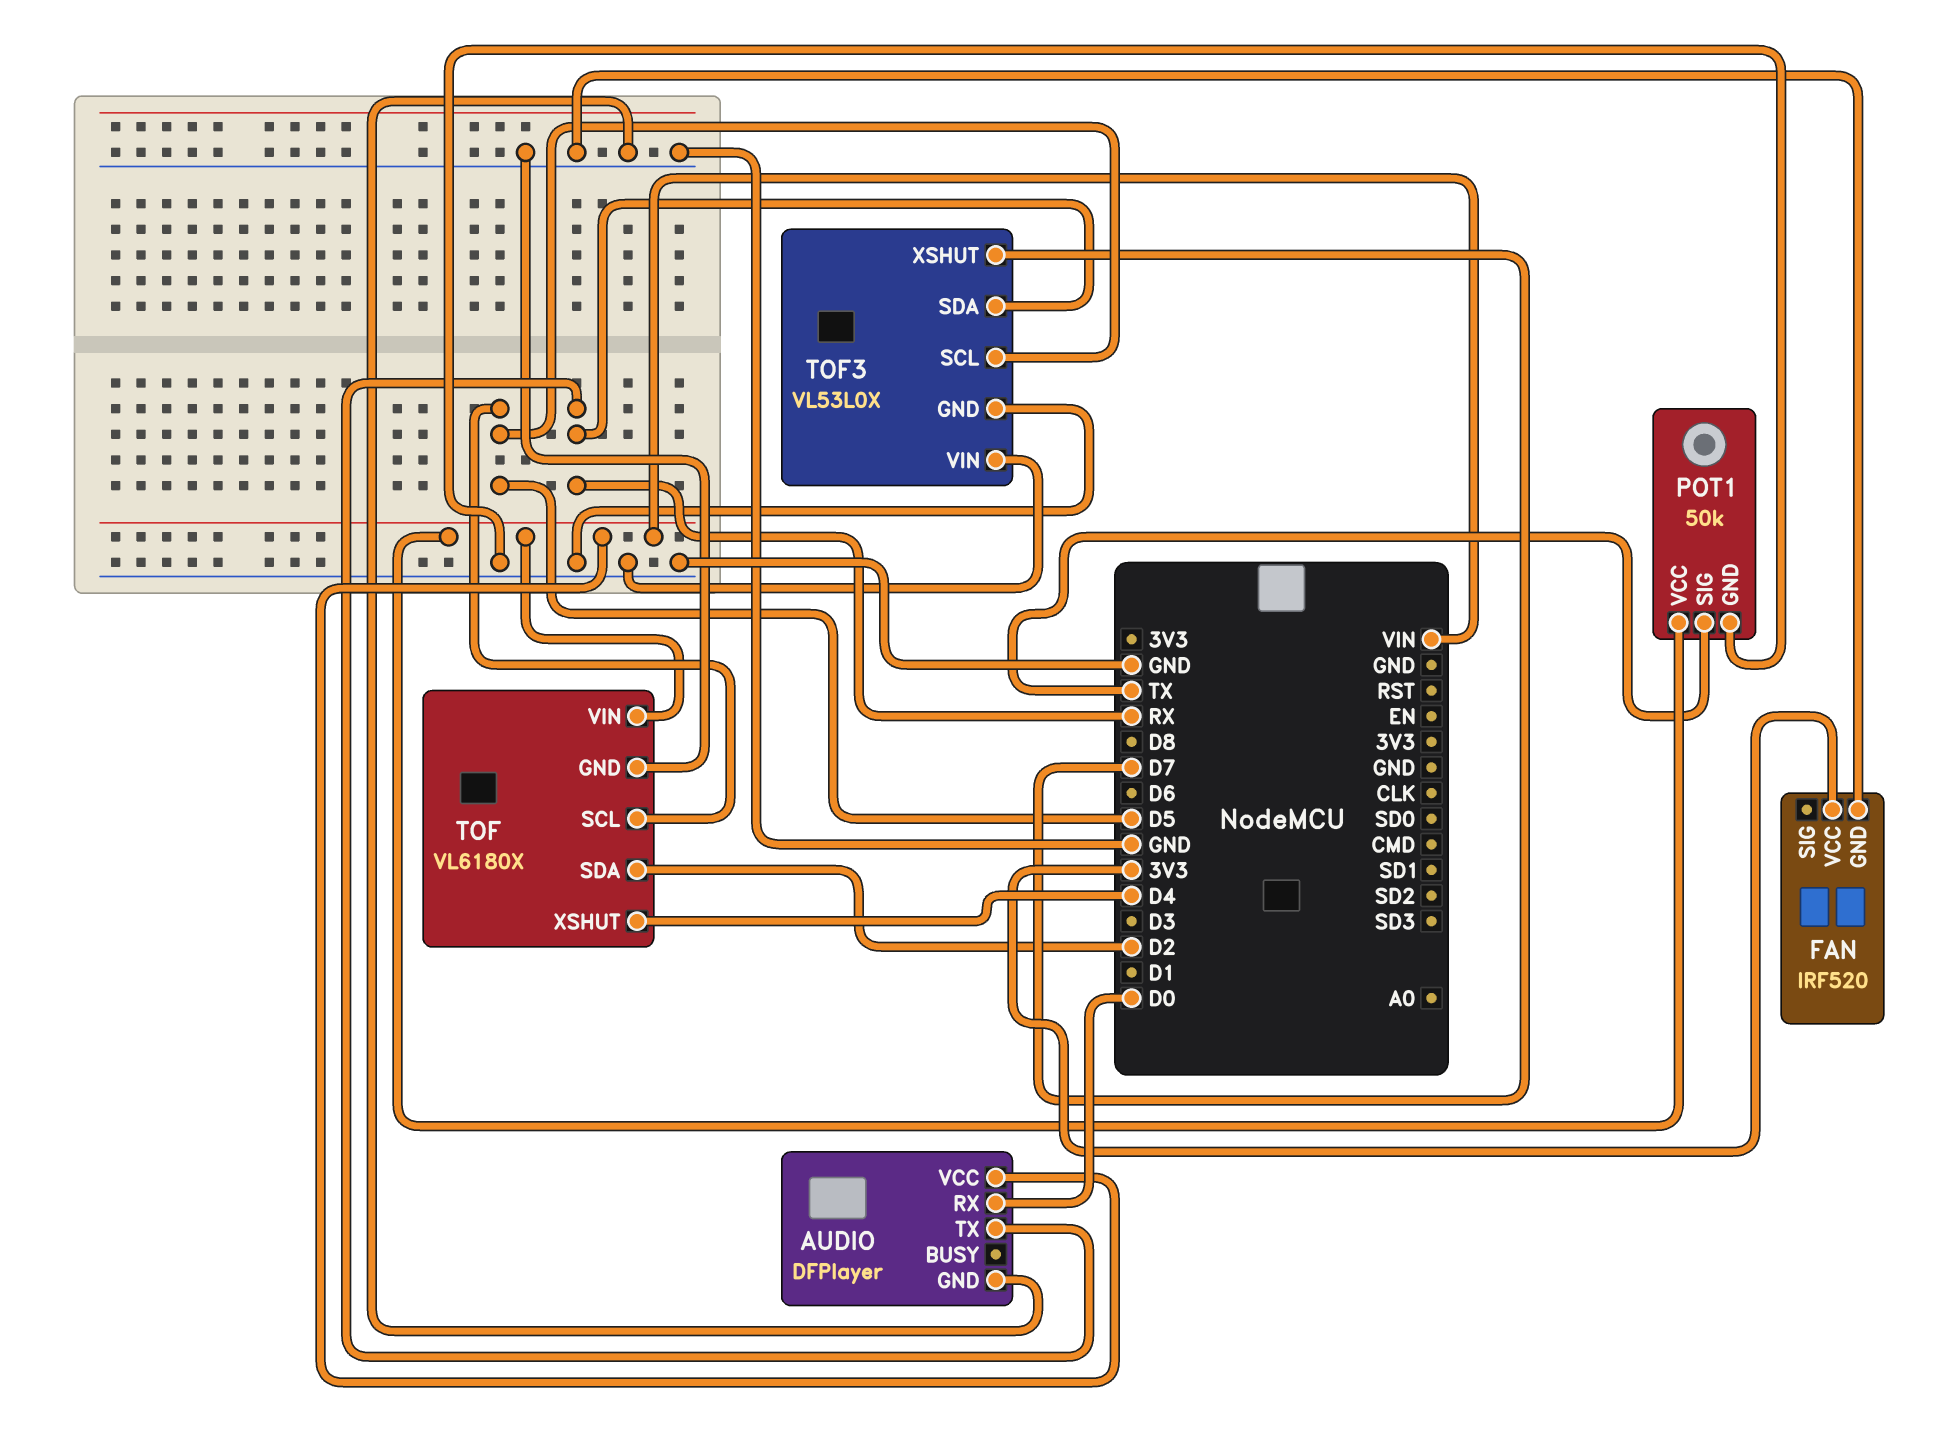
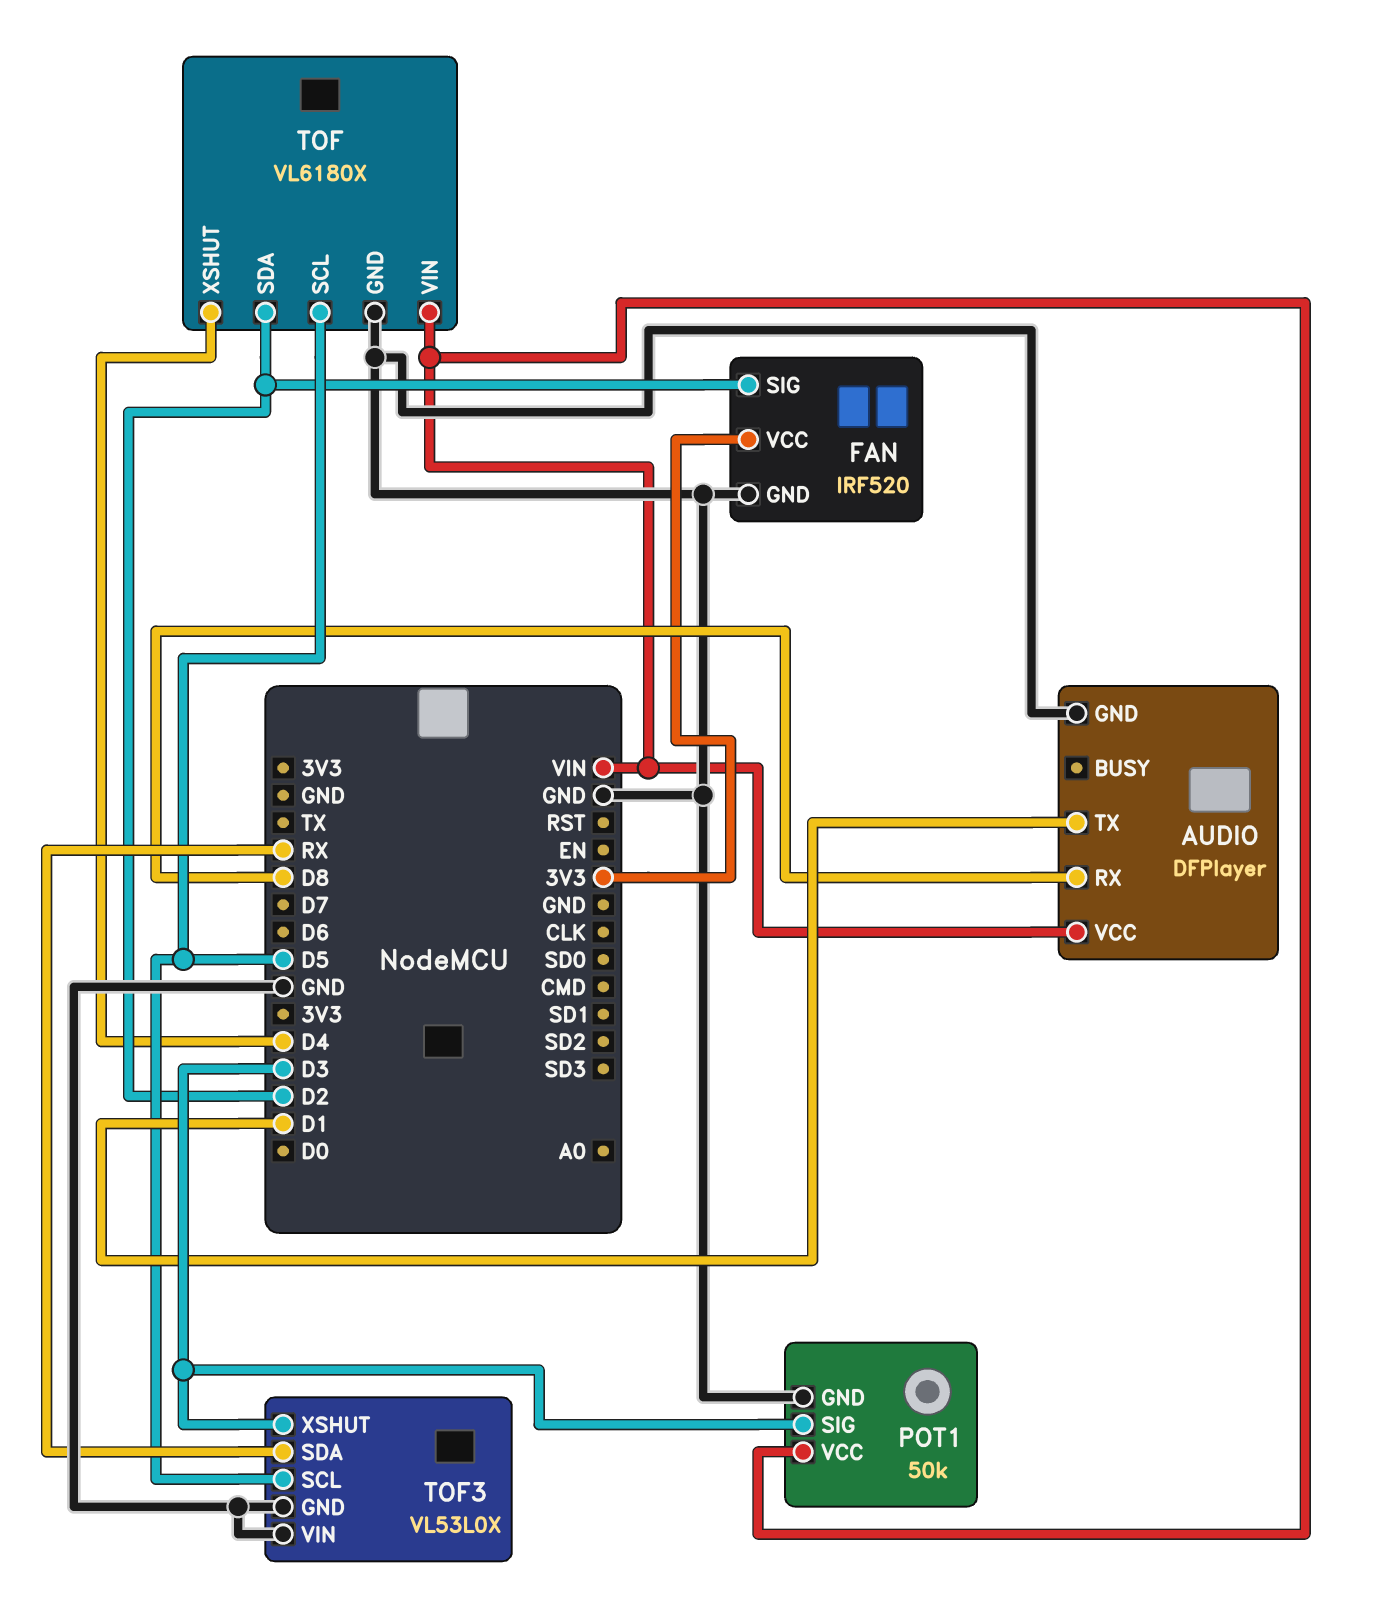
AUDIO pin RX: D0 -> D8
AUDIO pin TX: RX -> D1
FAN pin SIG: none -> D2
POT1 pin SIG: TX -> D3
TOF3 pin XSHUT: D7 -> D3

